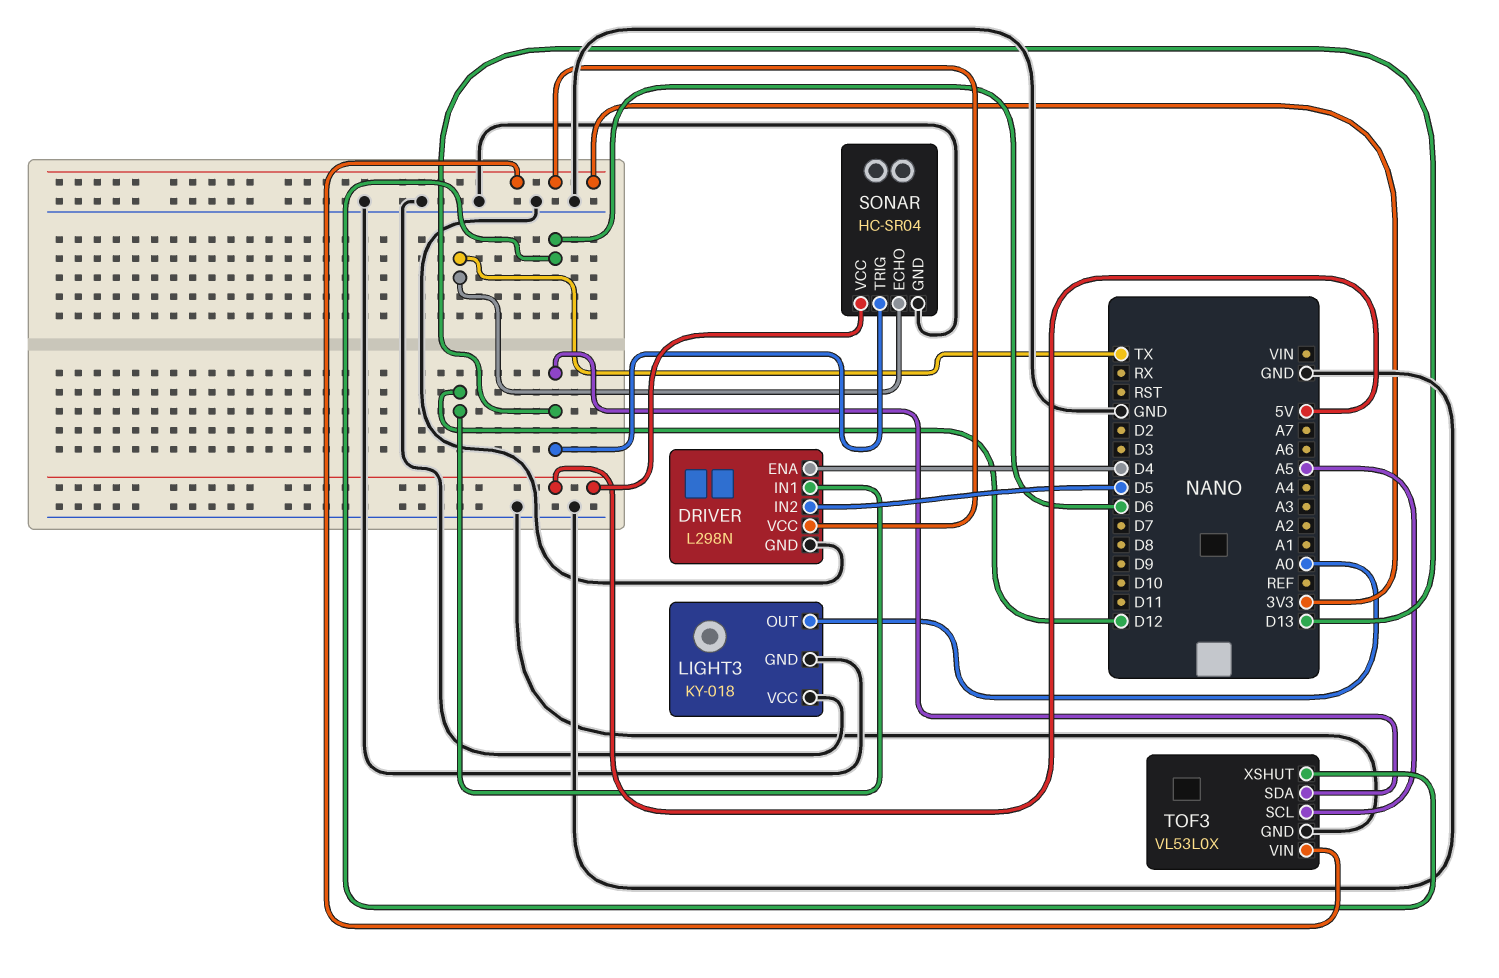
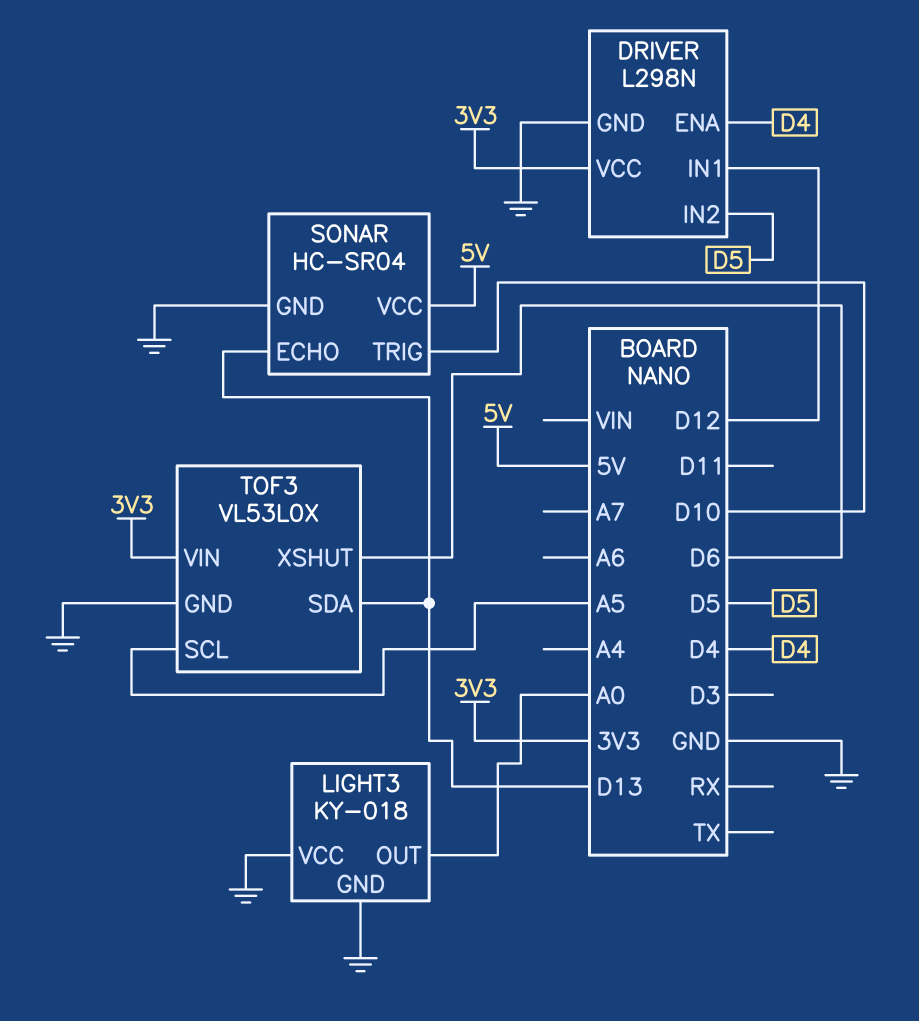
SONAR pin ECHO: TX -> D13
SONAR pin TRIG: D13 -> D10

